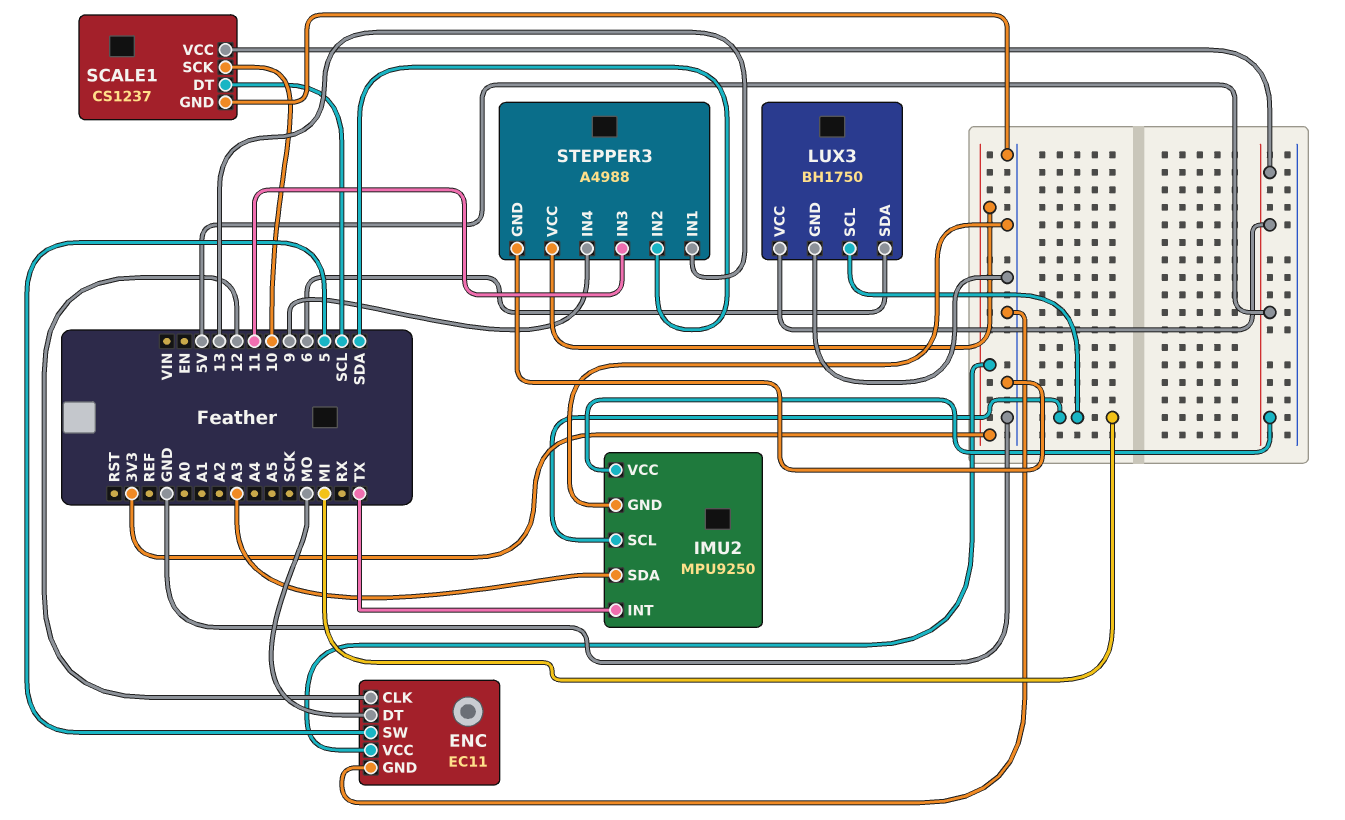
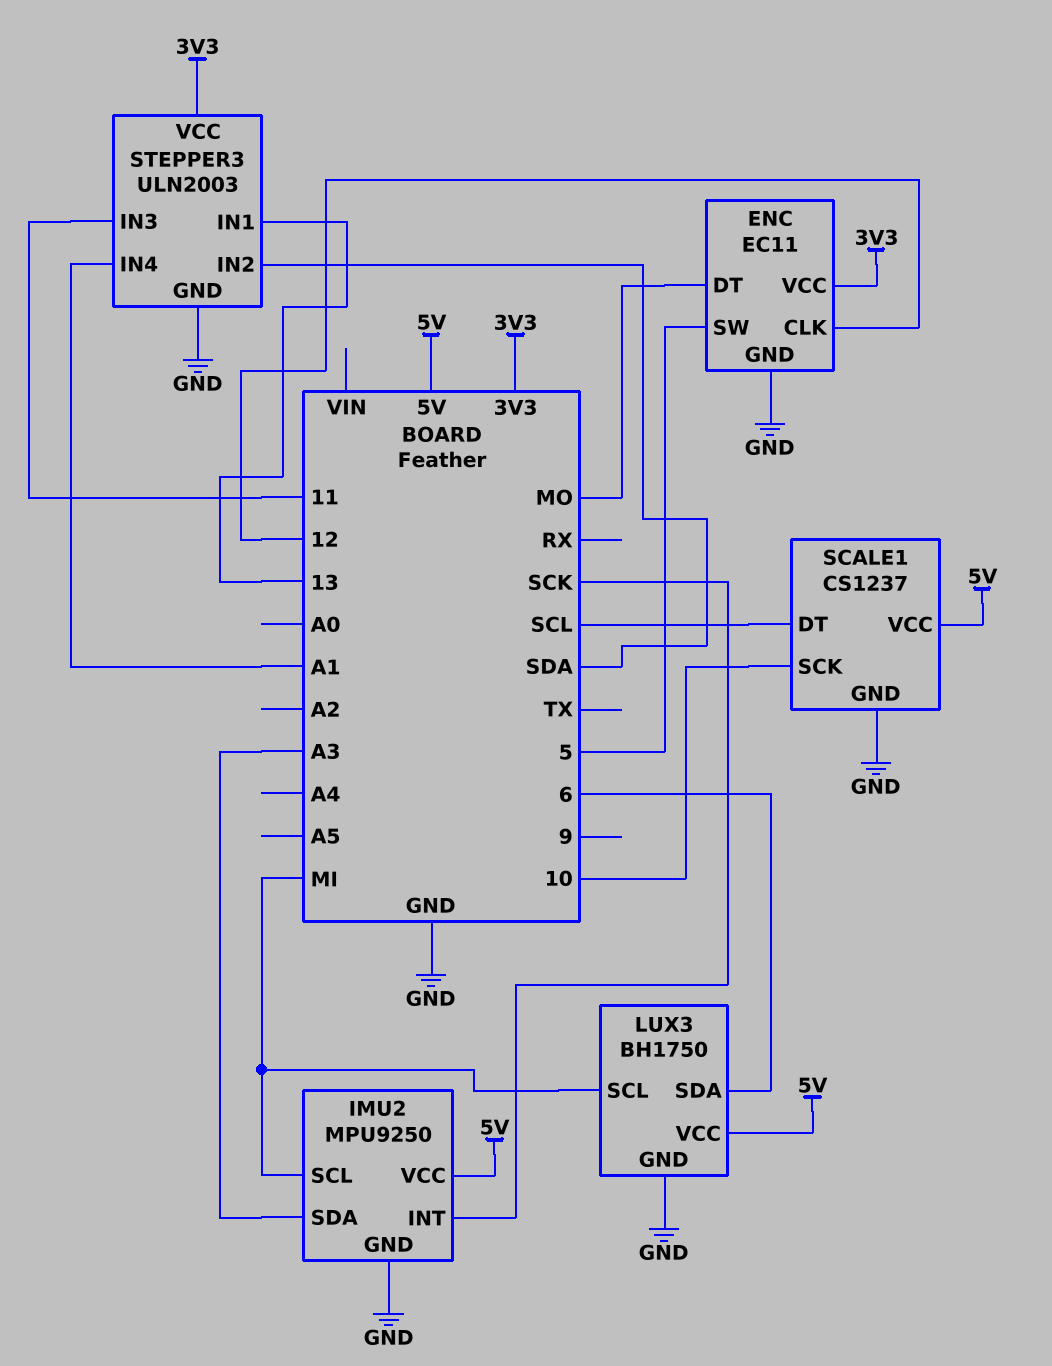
IMU2 pin INT: TX -> SCK
STEPPER3: A4988 -> ULN2003
STEPPER3 pin IN4: 9 -> A1

